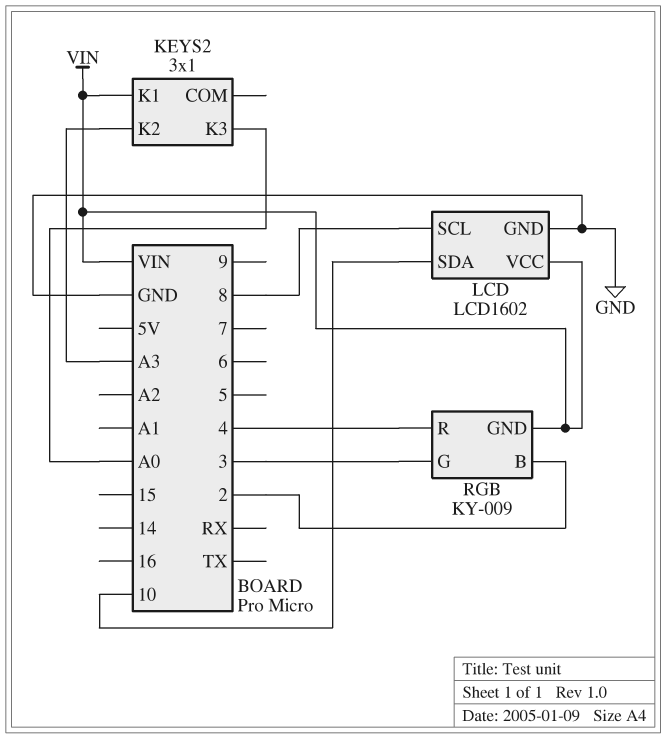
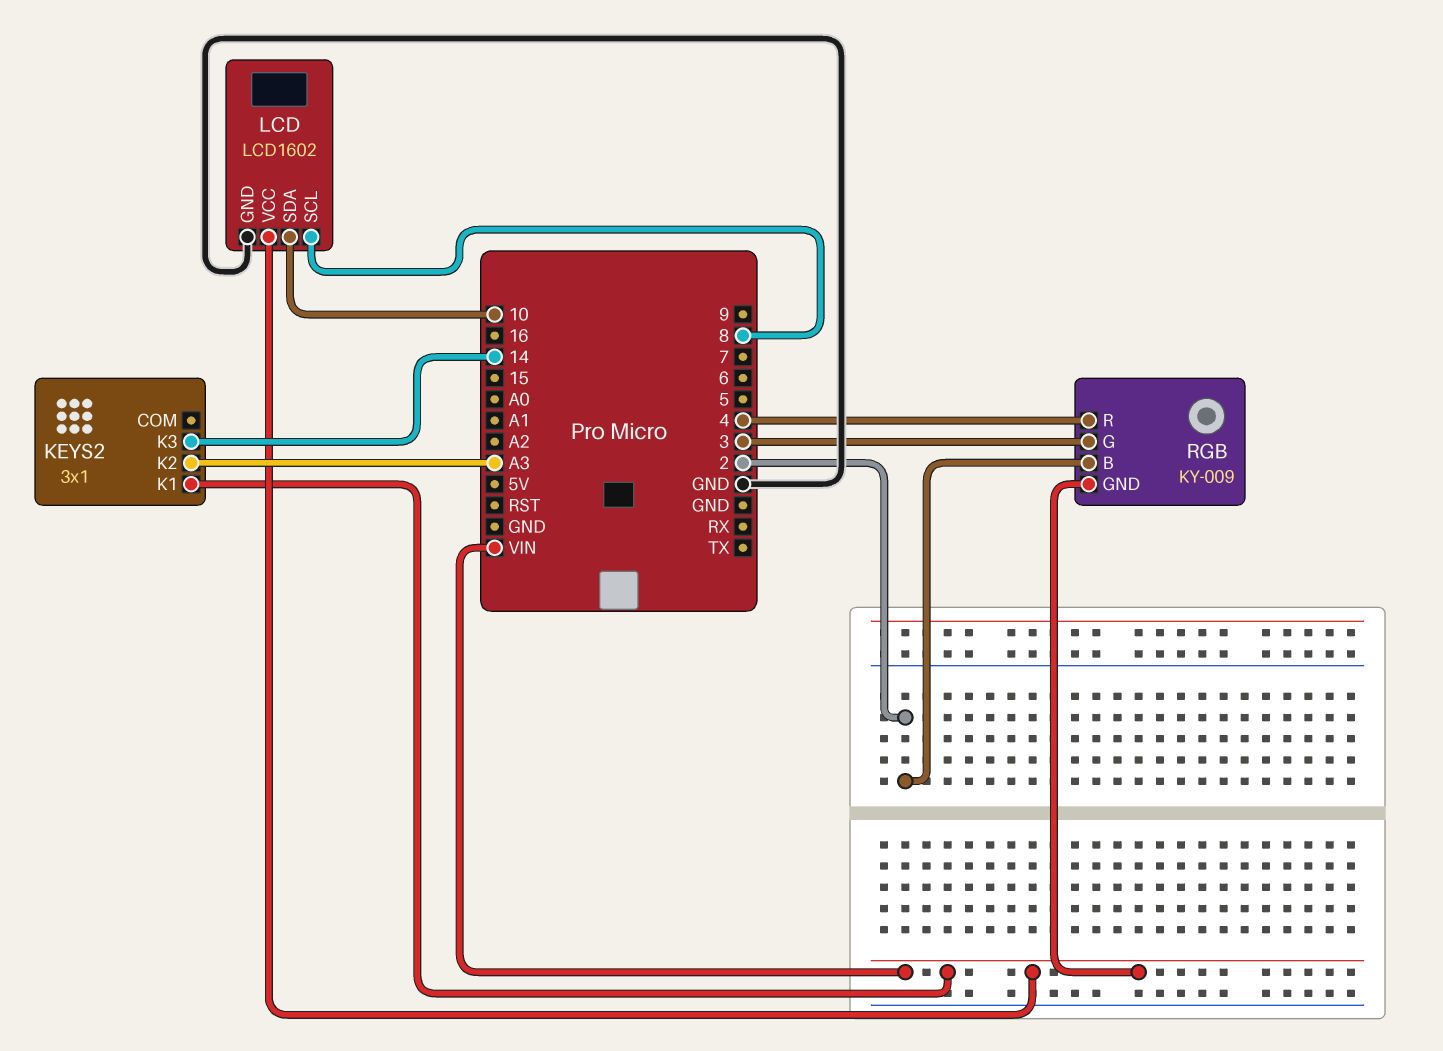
KEYS2 pin K3: A0 -> 14

